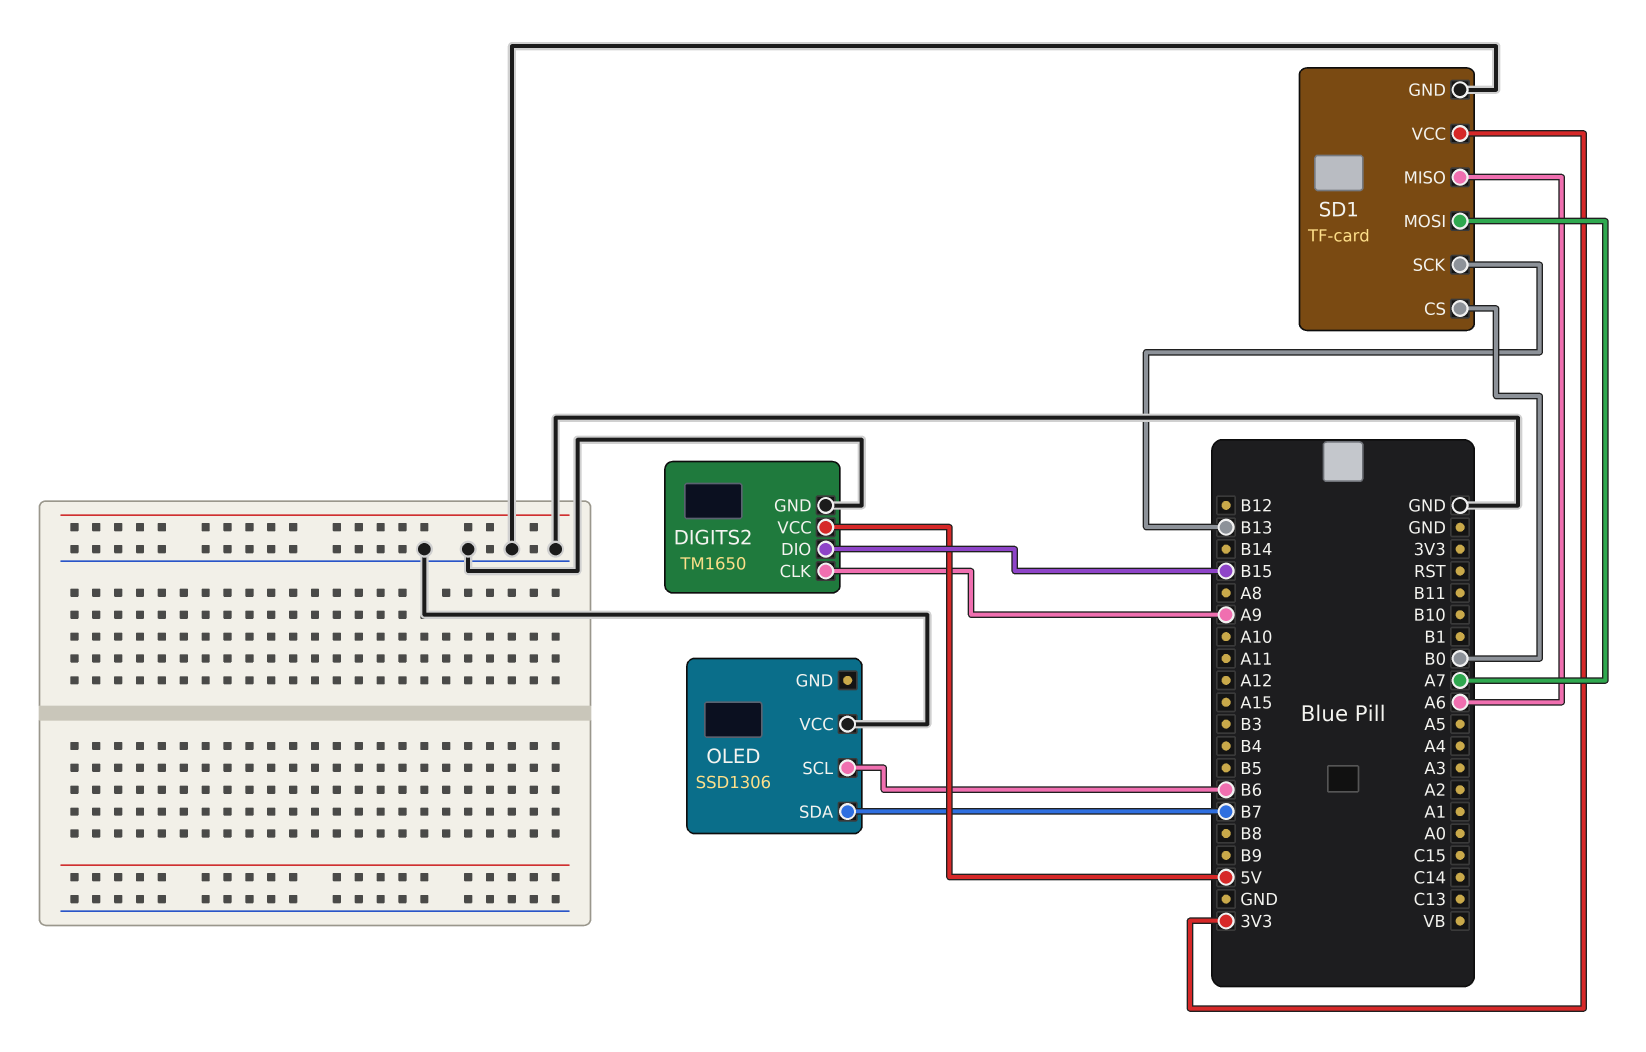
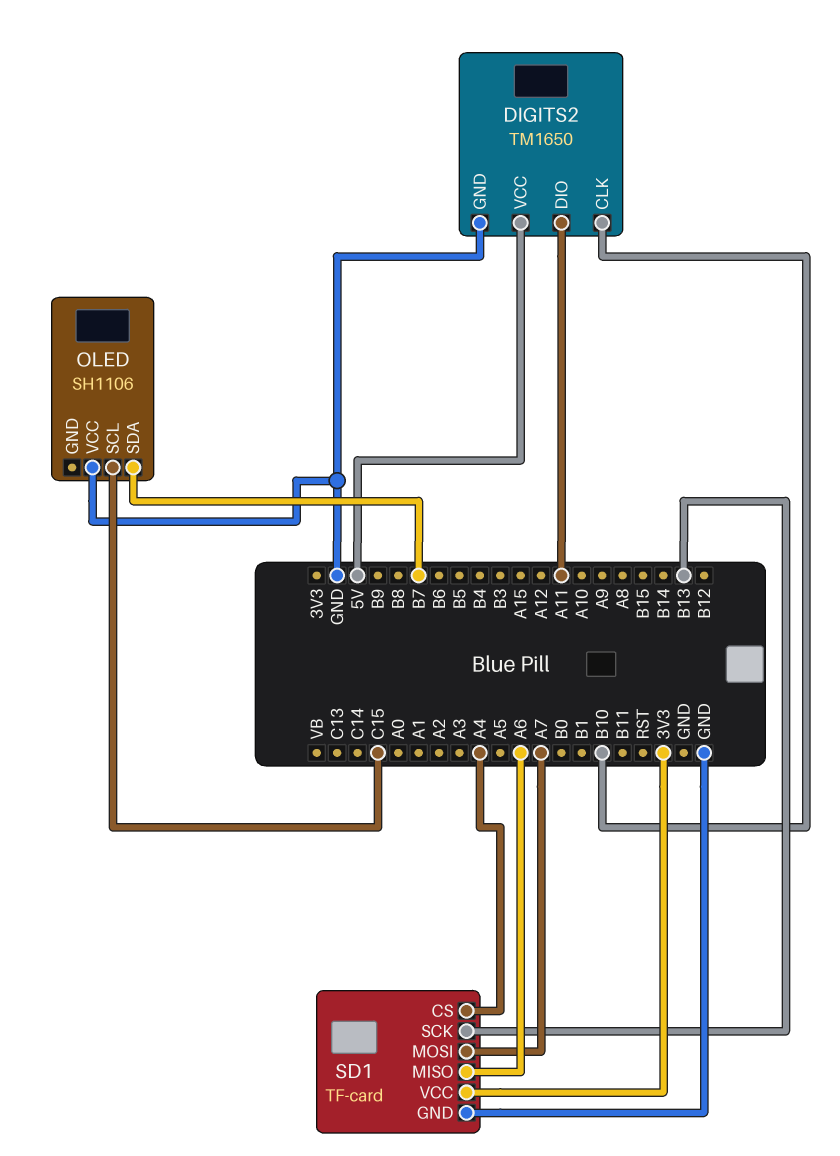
DIGITS2 pin CLK: A9 -> B10
DIGITS2 pin DIO: B15 -> A11
OLED: SSD1306 -> SH1106
OLED pin SCL: B6 -> C15
SD1 pin CS: B0 -> A4

